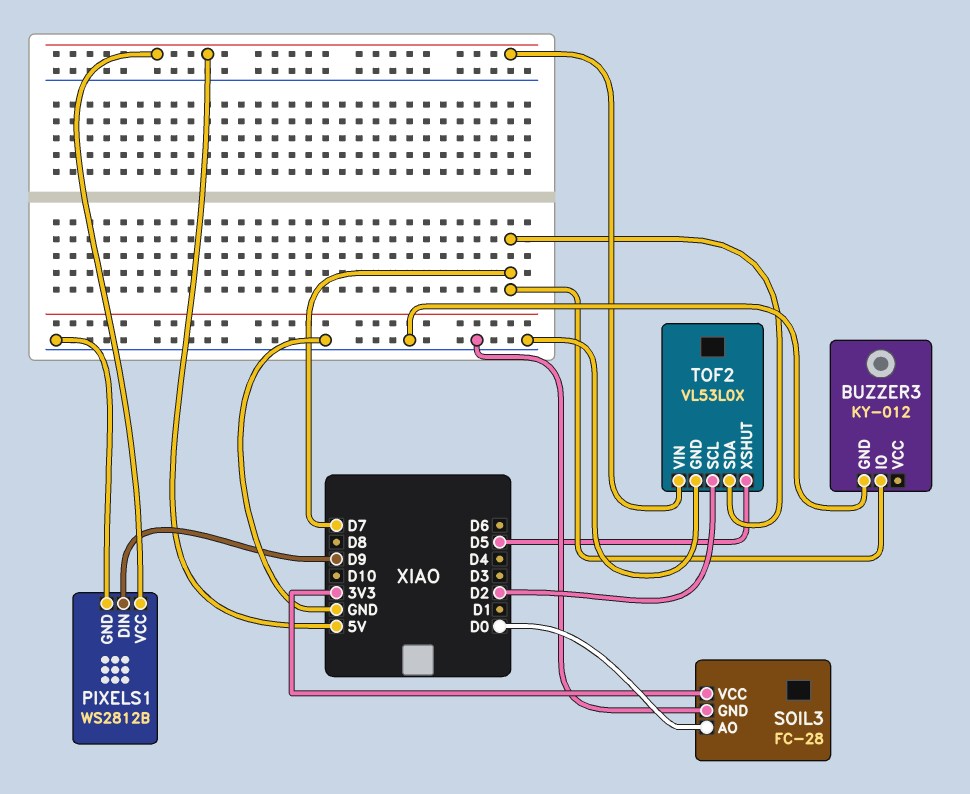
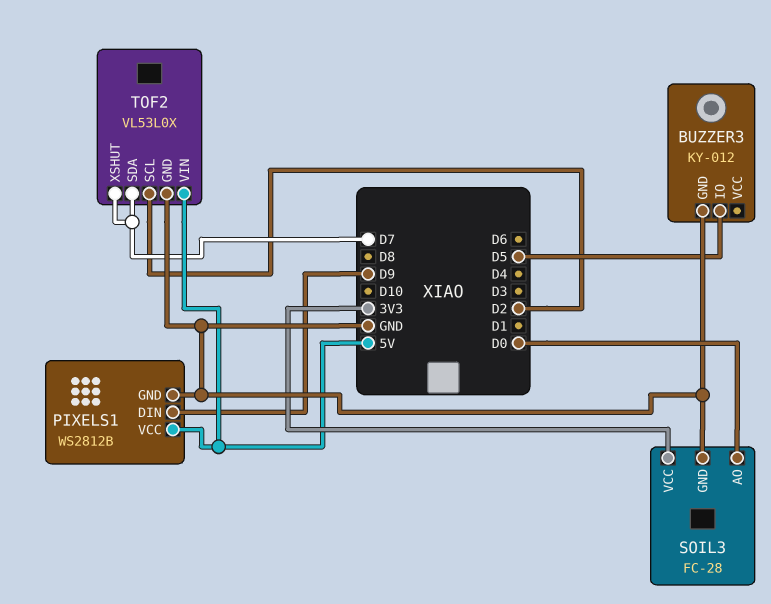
BUZZER3 pin IO: D7 -> D5
TOF2 pin XSHUT: D5 -> D7

